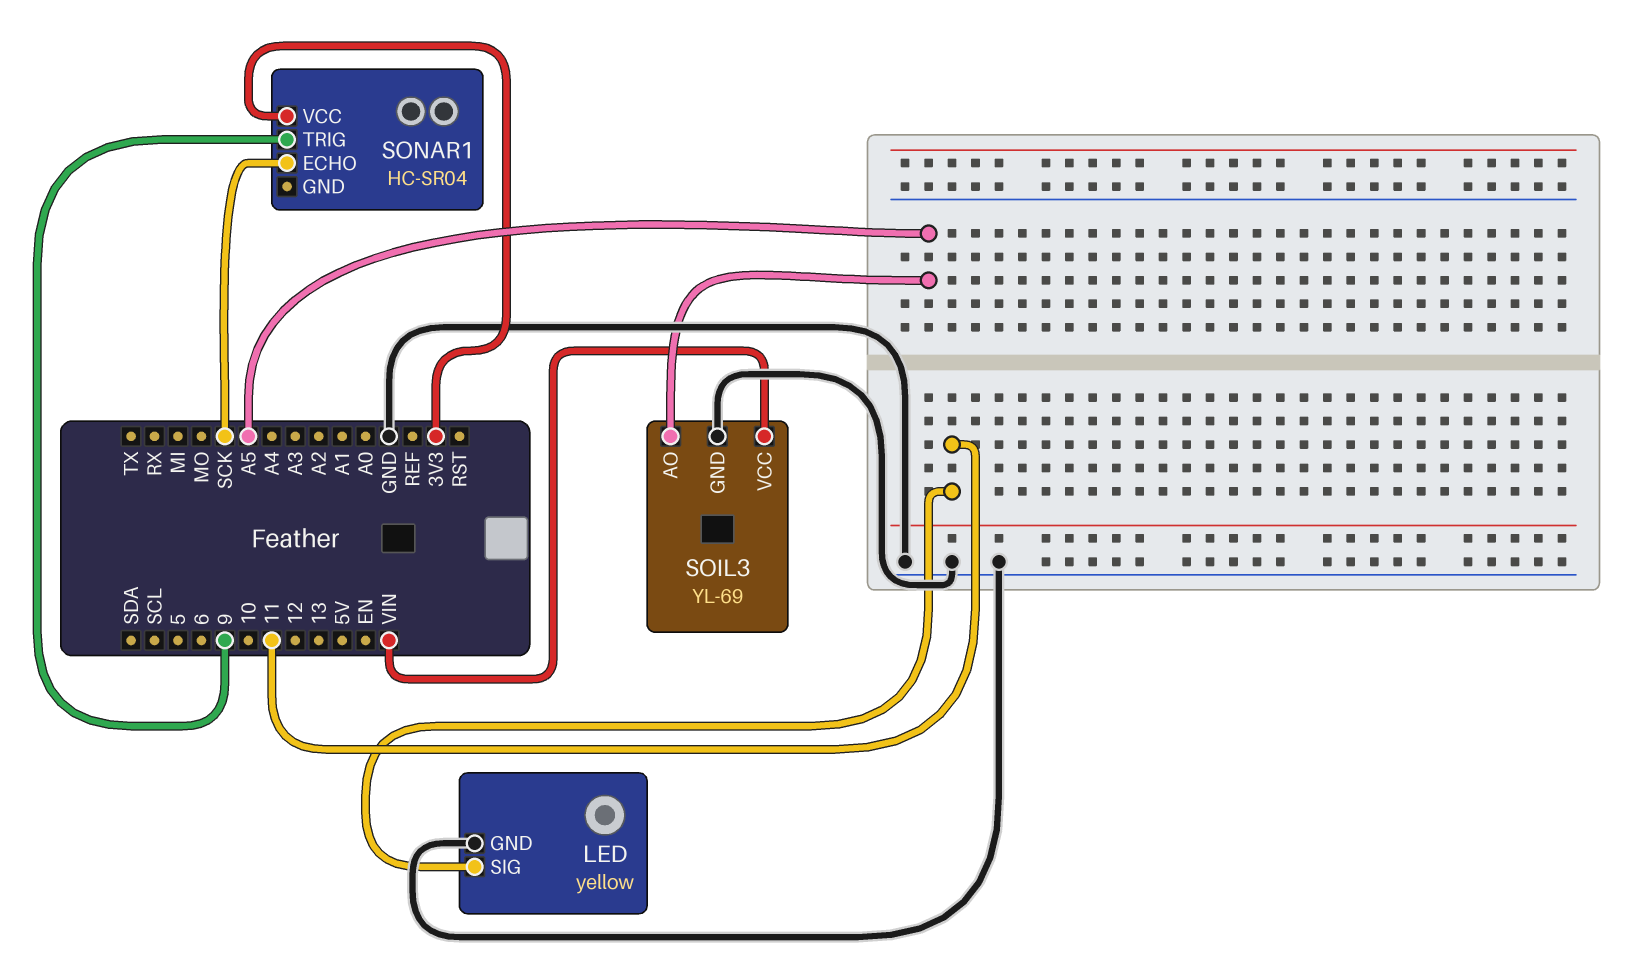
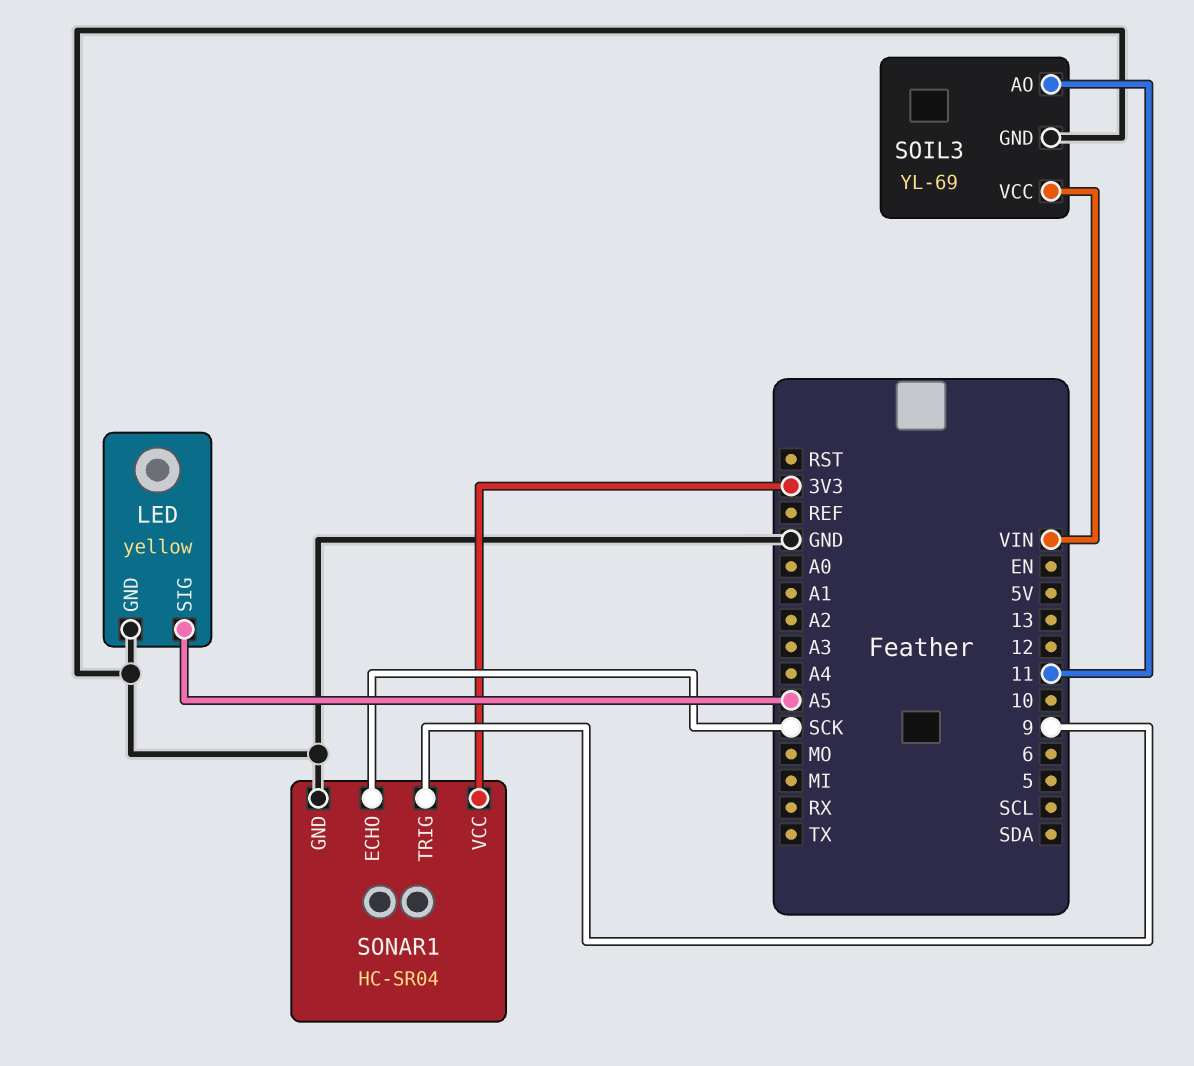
LED pin SIG: 11 -> A5
SOIL3 pin AO: A5 -> 11
SONAR1 pin GND: none -> GND

